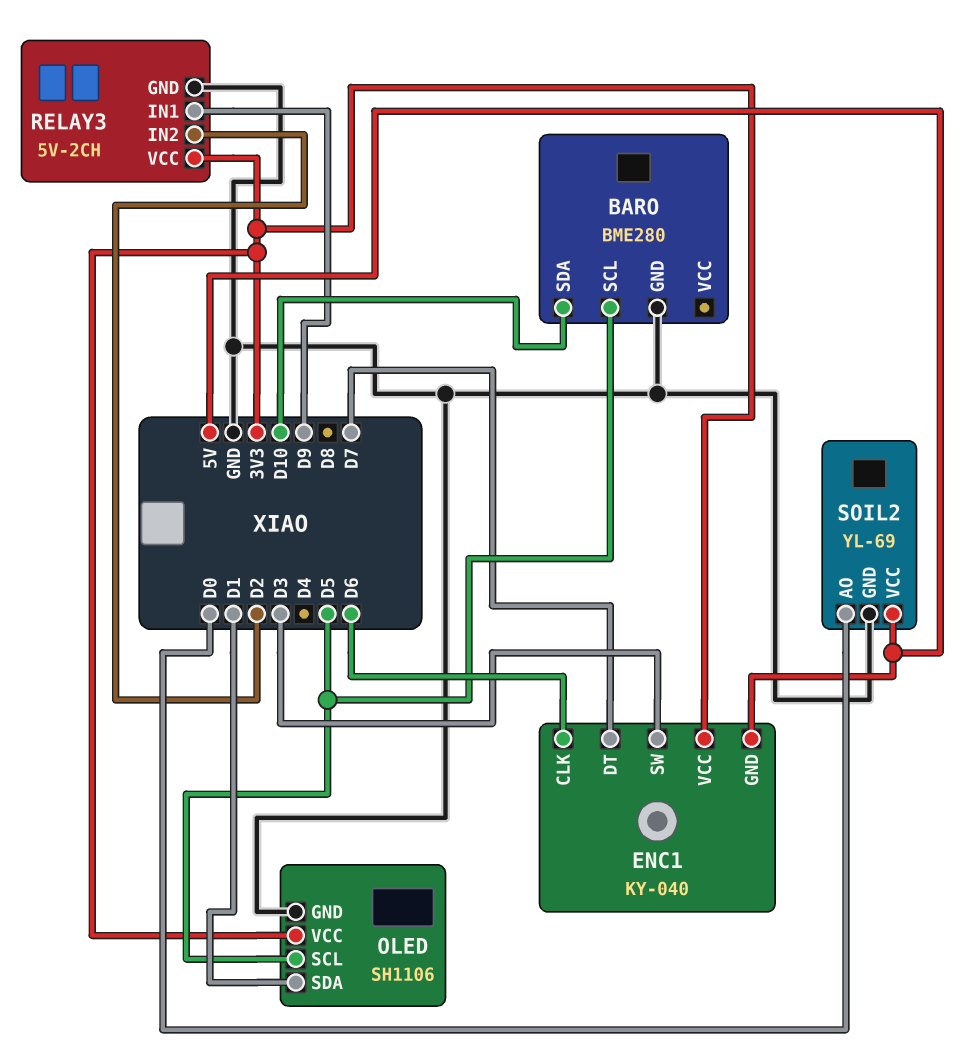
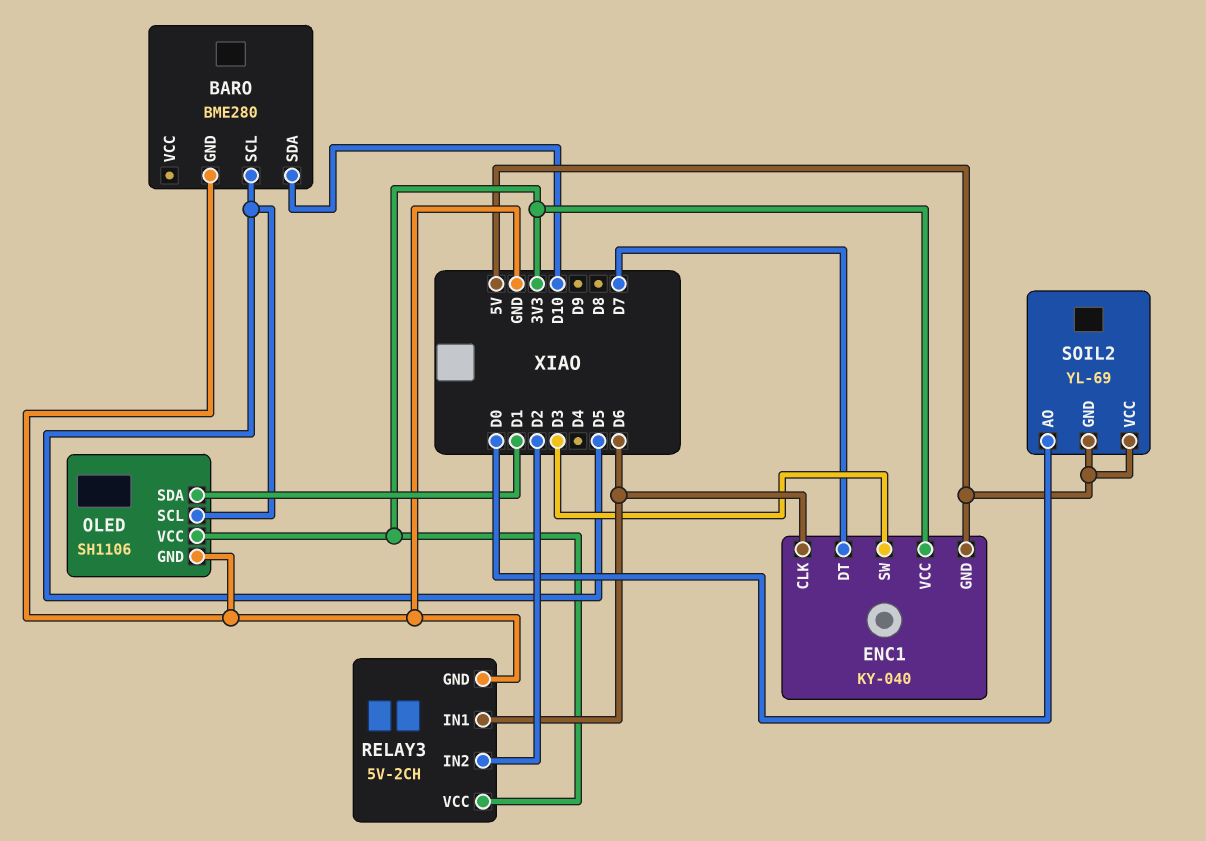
RELAY3 pin IN1: D9 -> D6
SOIL2 pin GND: GND -> 5V

